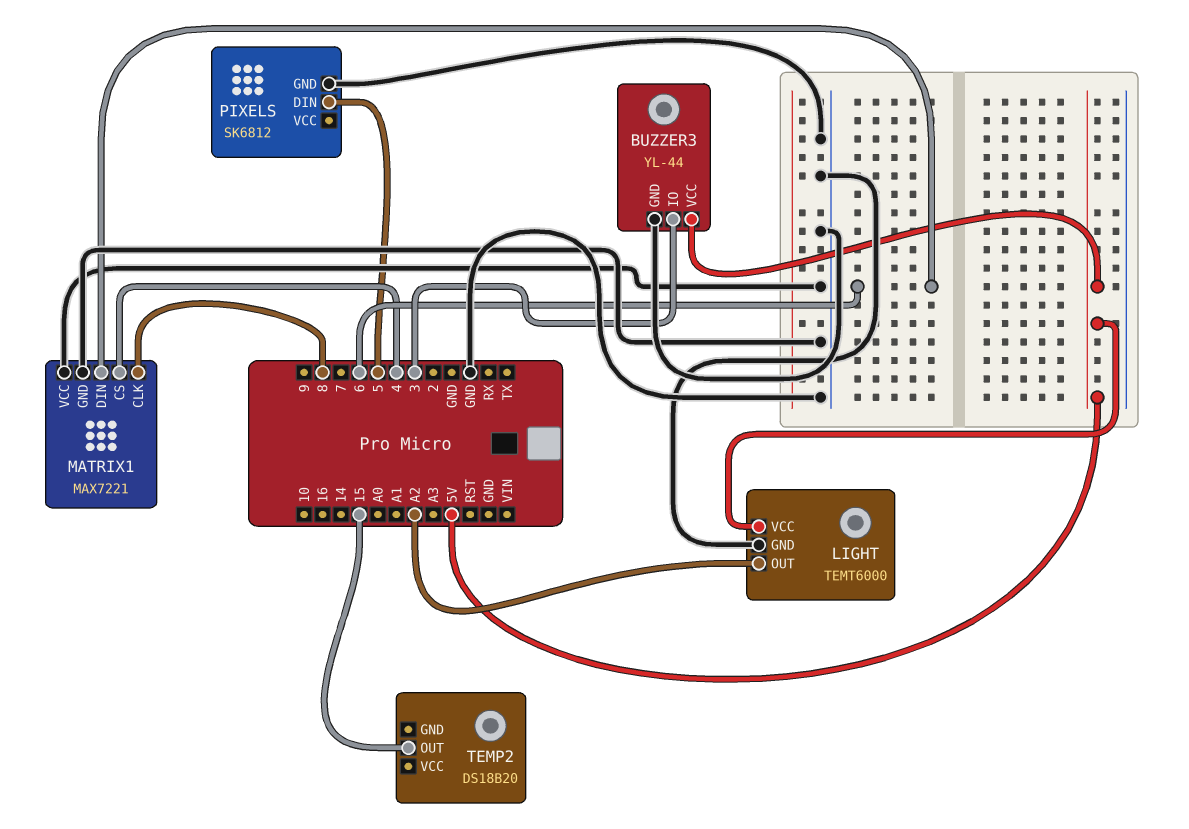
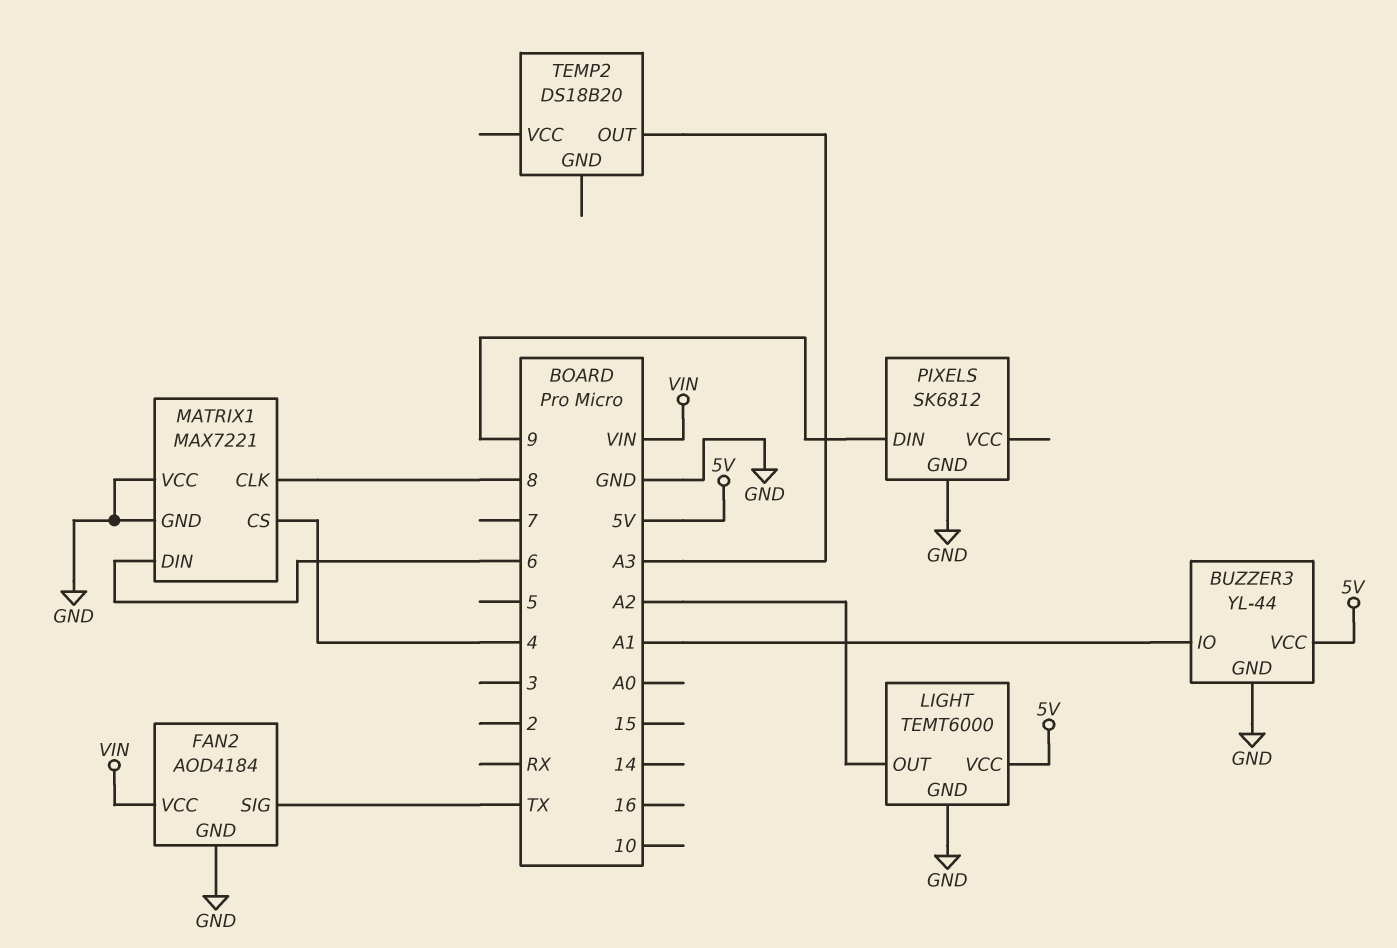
BUZZER3 pin IO: 3 -> A1
FAN2: none -> AOD4184
FAN2 pin GND: none -> GND
FAN2 pin SIG: none -> TX
FAN2 pin VCC: none -> VIN
PIXELS pin DIN: 5 -> 9
TEMP2 pin OUT: 15 -> A3

